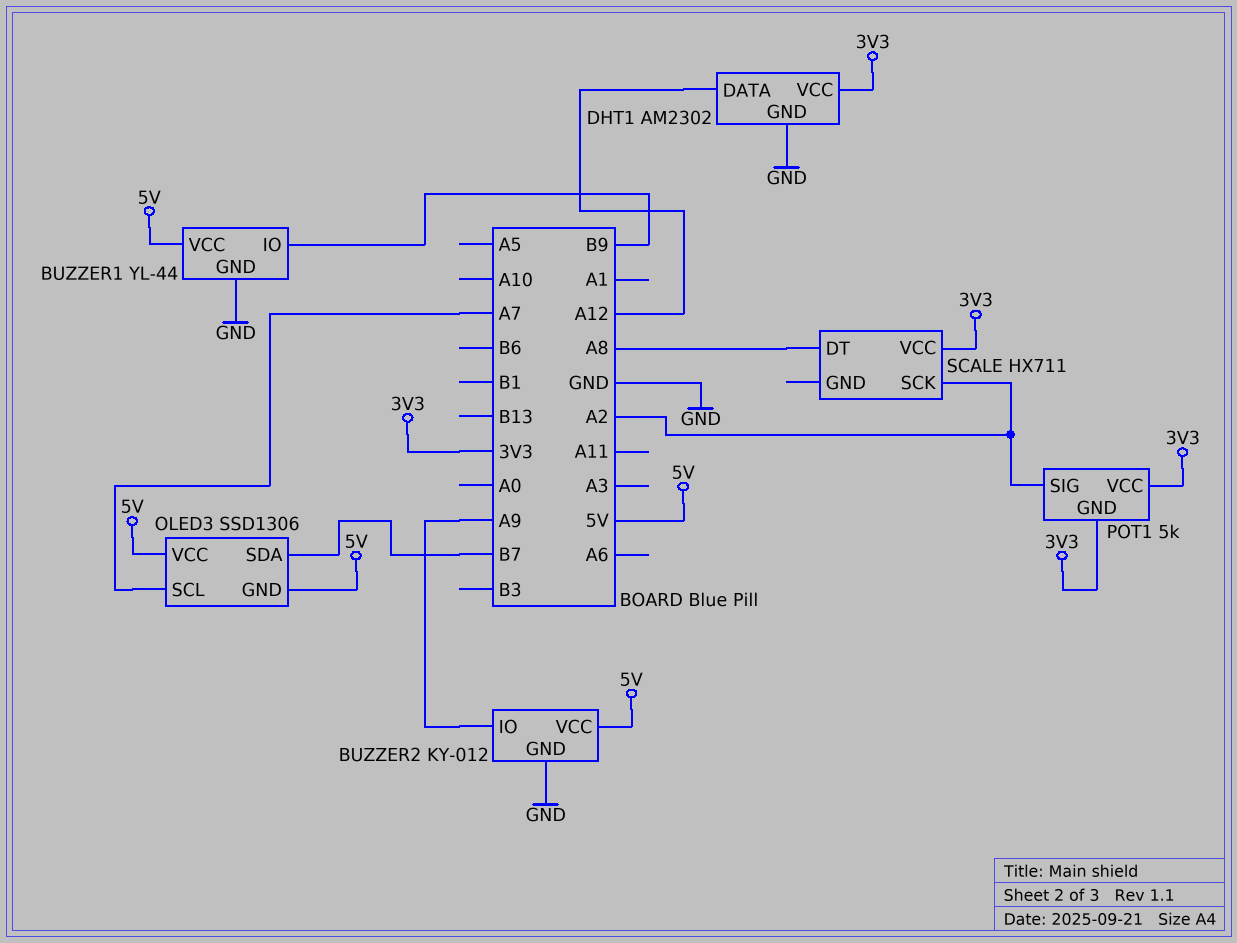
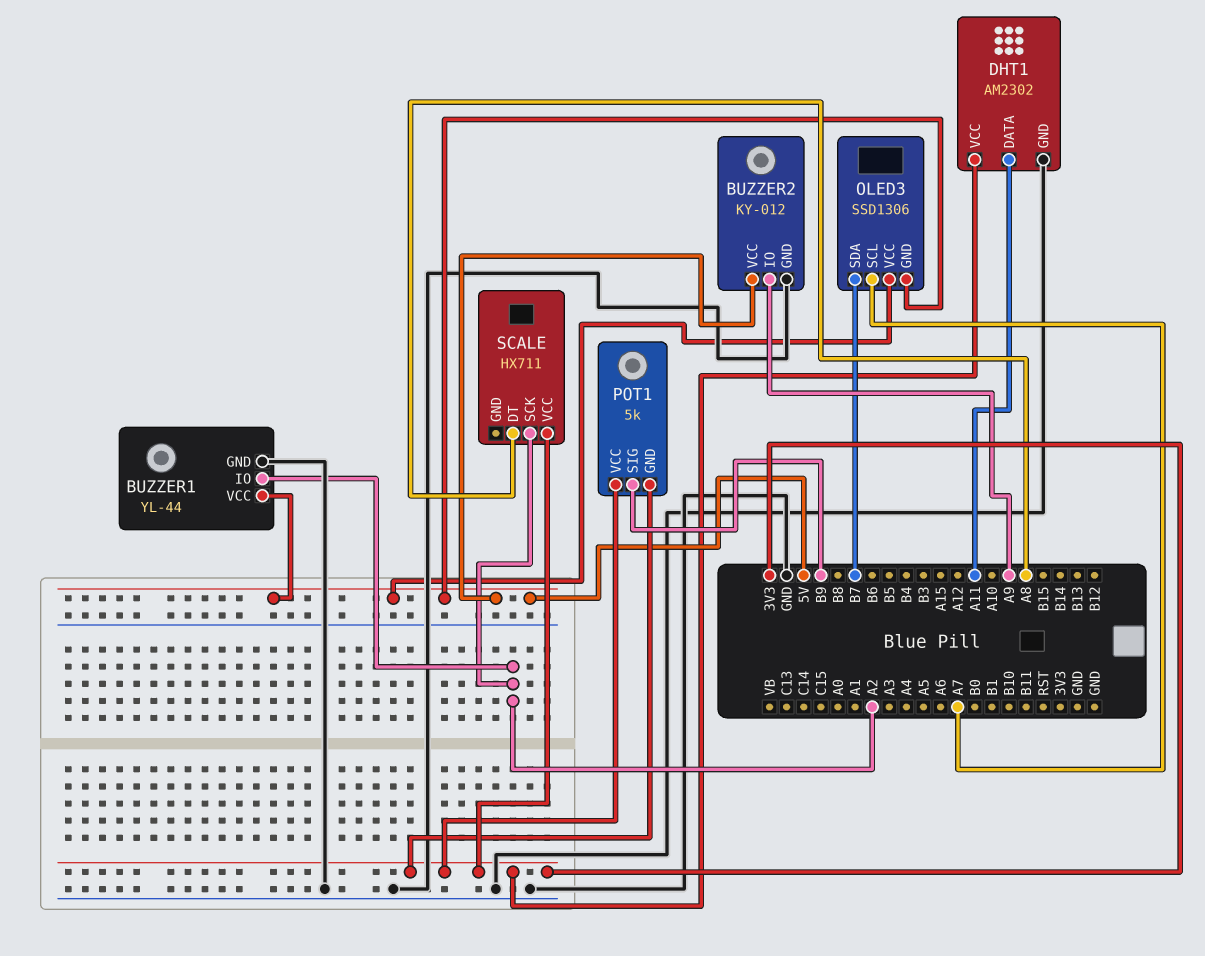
BUZZER1 pin IO: B9 -> A2
DHT1 pin DATA: A12 -> A11
POT1 pin SIG: A2 -> B9

